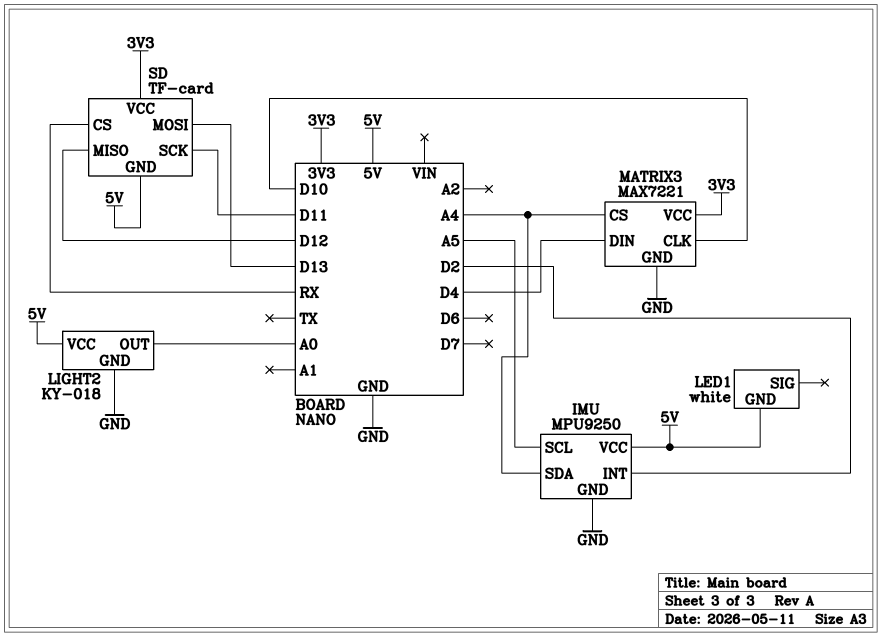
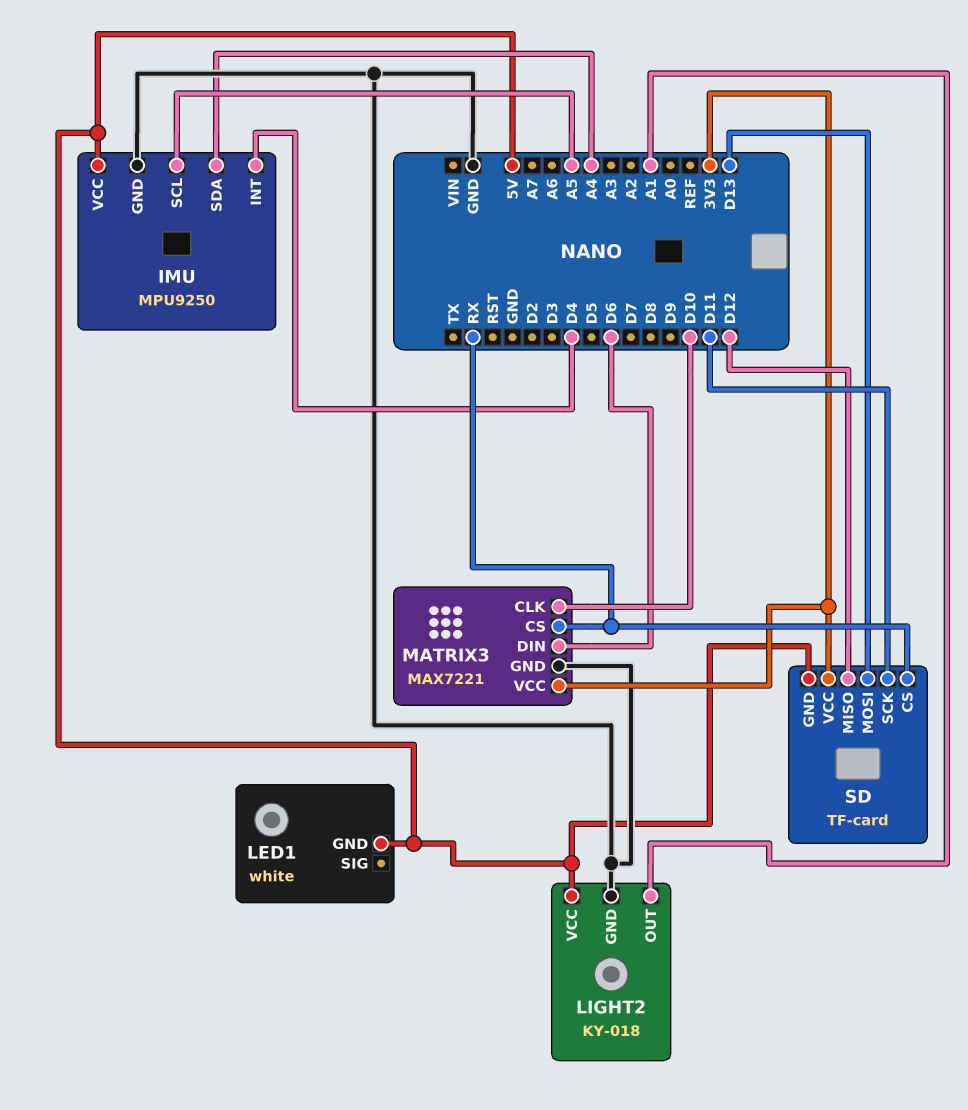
IMU pin INT: D2 -> D4
LIGHT2 pin OUT: A0 -> A1
MATRIX3 pin CS: A4 -> RX
MATRIX3 pin DIN: D4 -> D6

